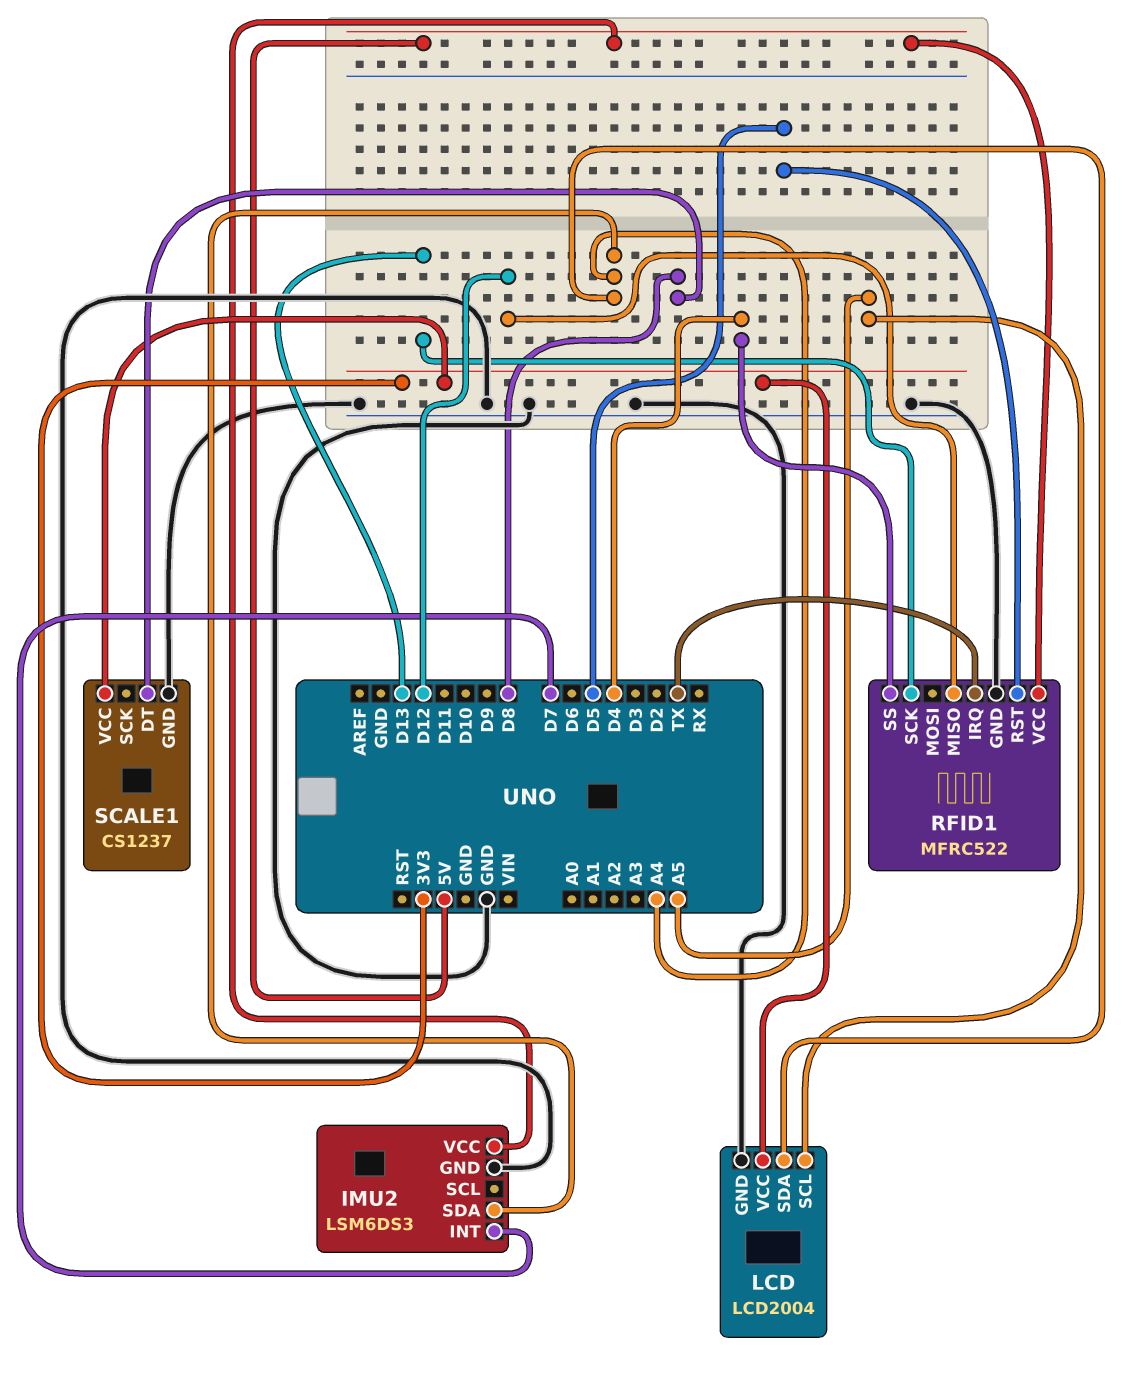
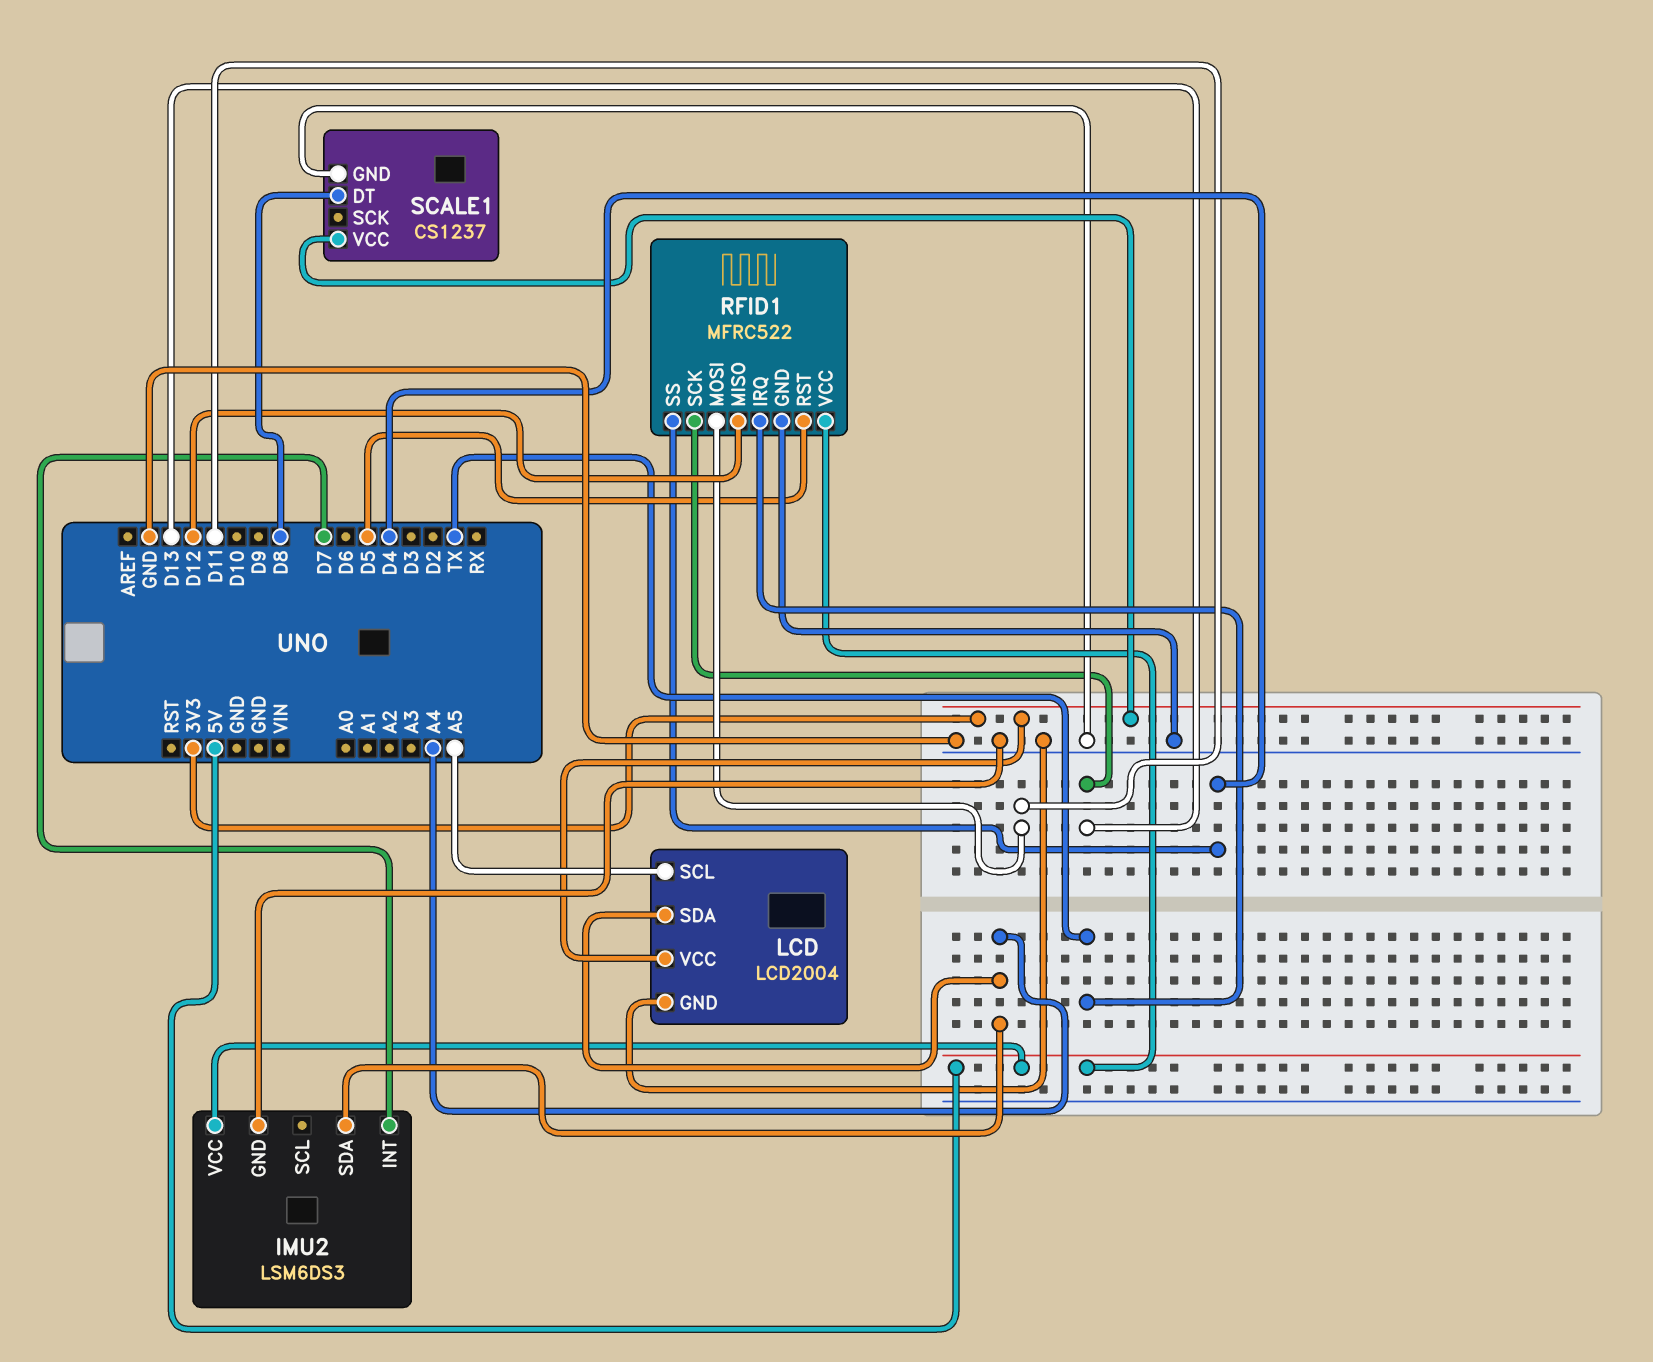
RFID1 pin MOSI: none -> D11

